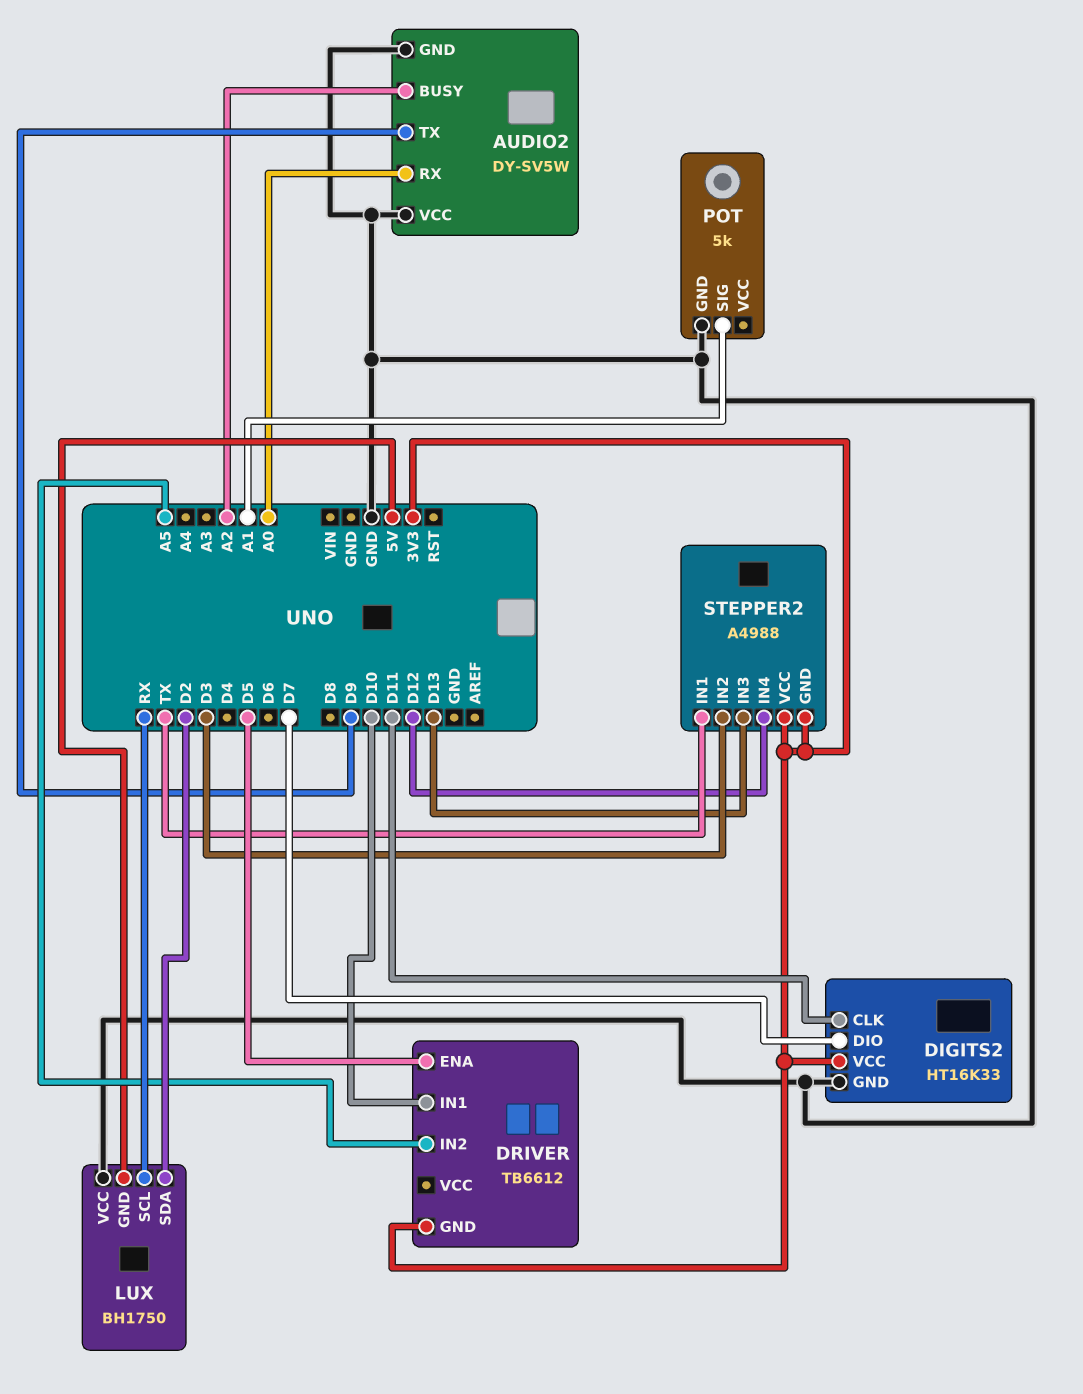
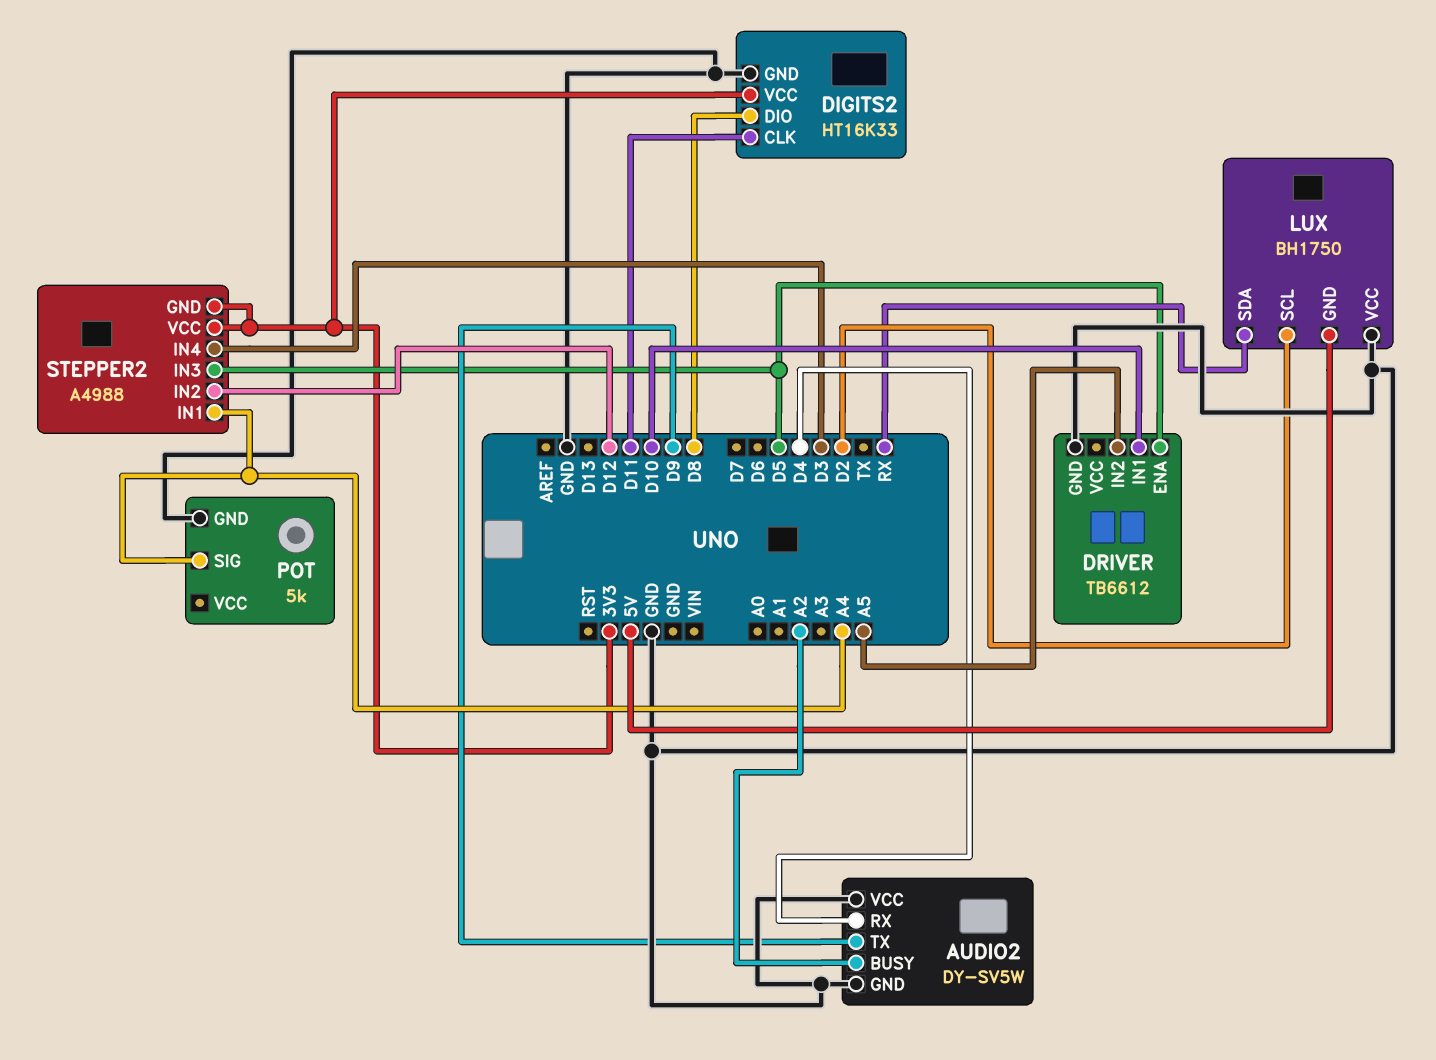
AUDIO2 pin RX: A0 -> D4
DIGITS2 pin DIO: D7 -> D8
DRIVER pin GND: 3V3 -> GND
LUX pin SCL: RX -> D2
LUX pin SDA: D2 -> RX
POT pin SIG: A1 -> A4
STEPPER2 pin IN1: TX -> A4
STEPPER2 pin IN2: D3 -> D12
STEPPER2 pin IN3: D13 -> D5
STEPPER2 pin IN4: D12 -> D3

